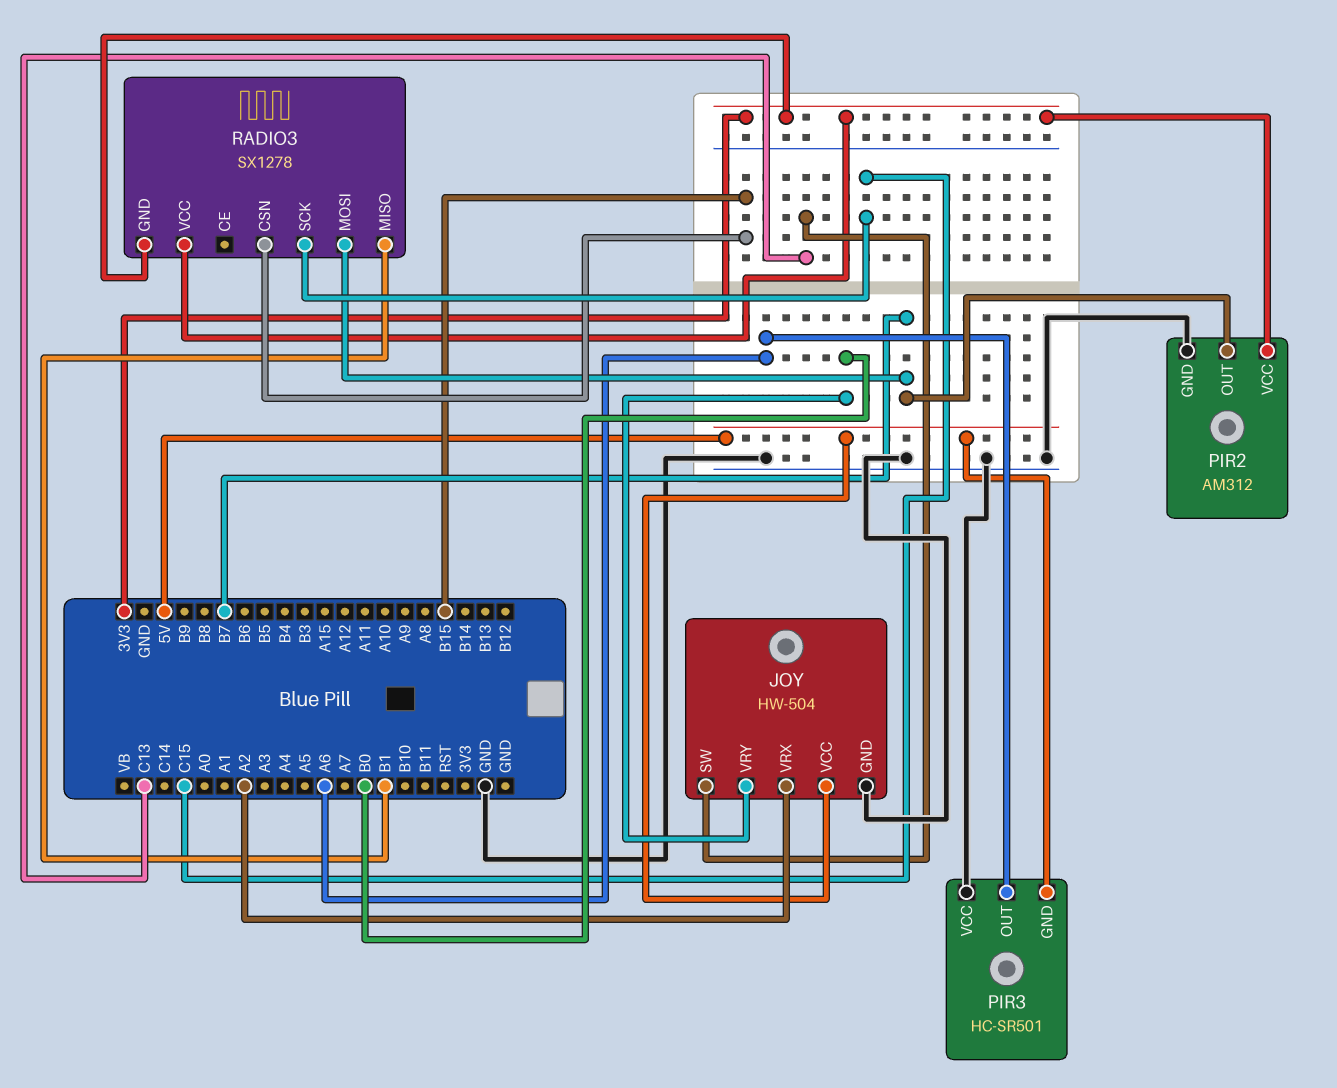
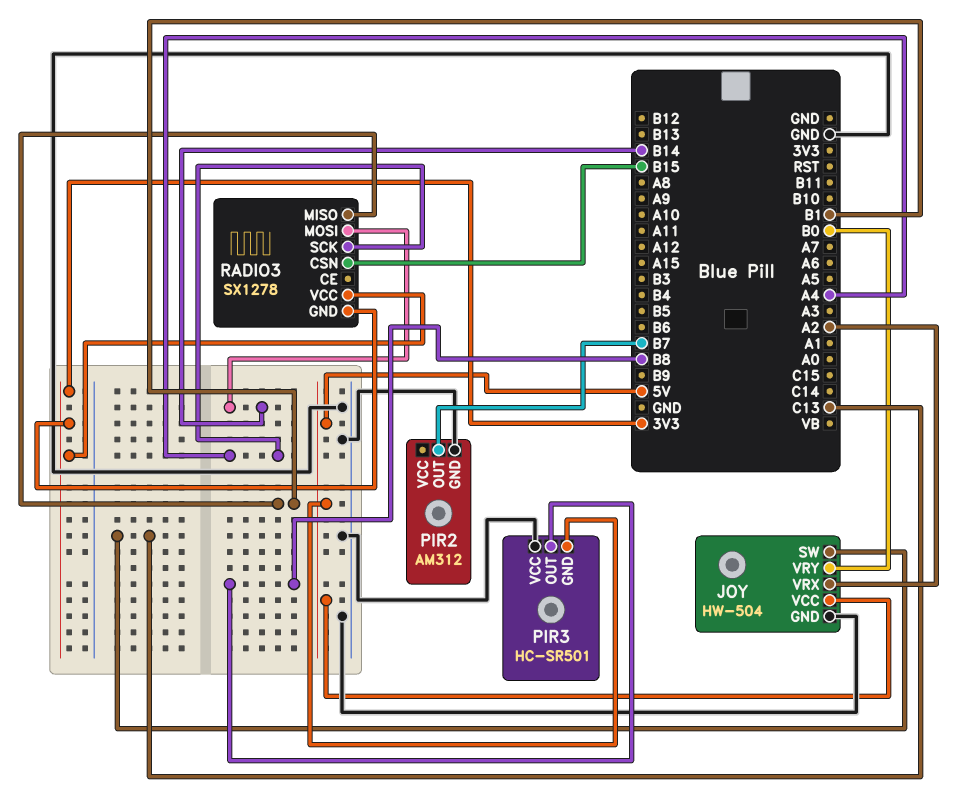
PIR2 pin VCC: 3V3 -> none
PIR3 pin OUT: A6 -> B8
RADIO3 pin MOSI: B7 -> B14
RADIO3 pin SCK: C15 -> A4

